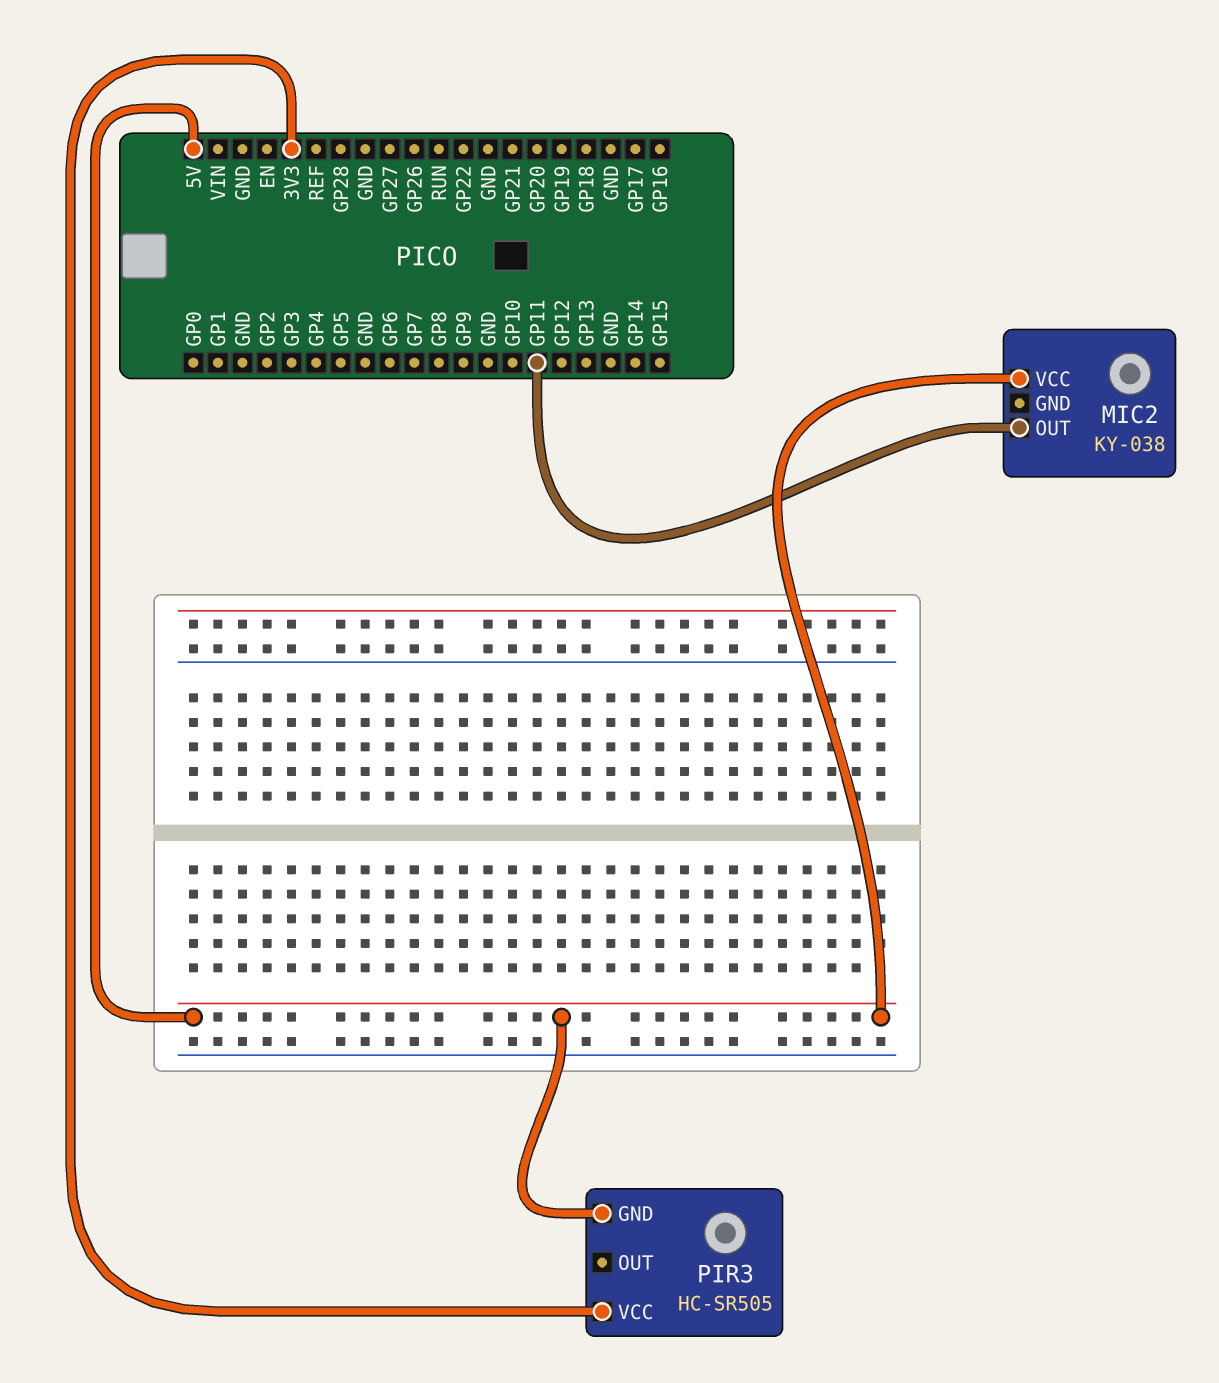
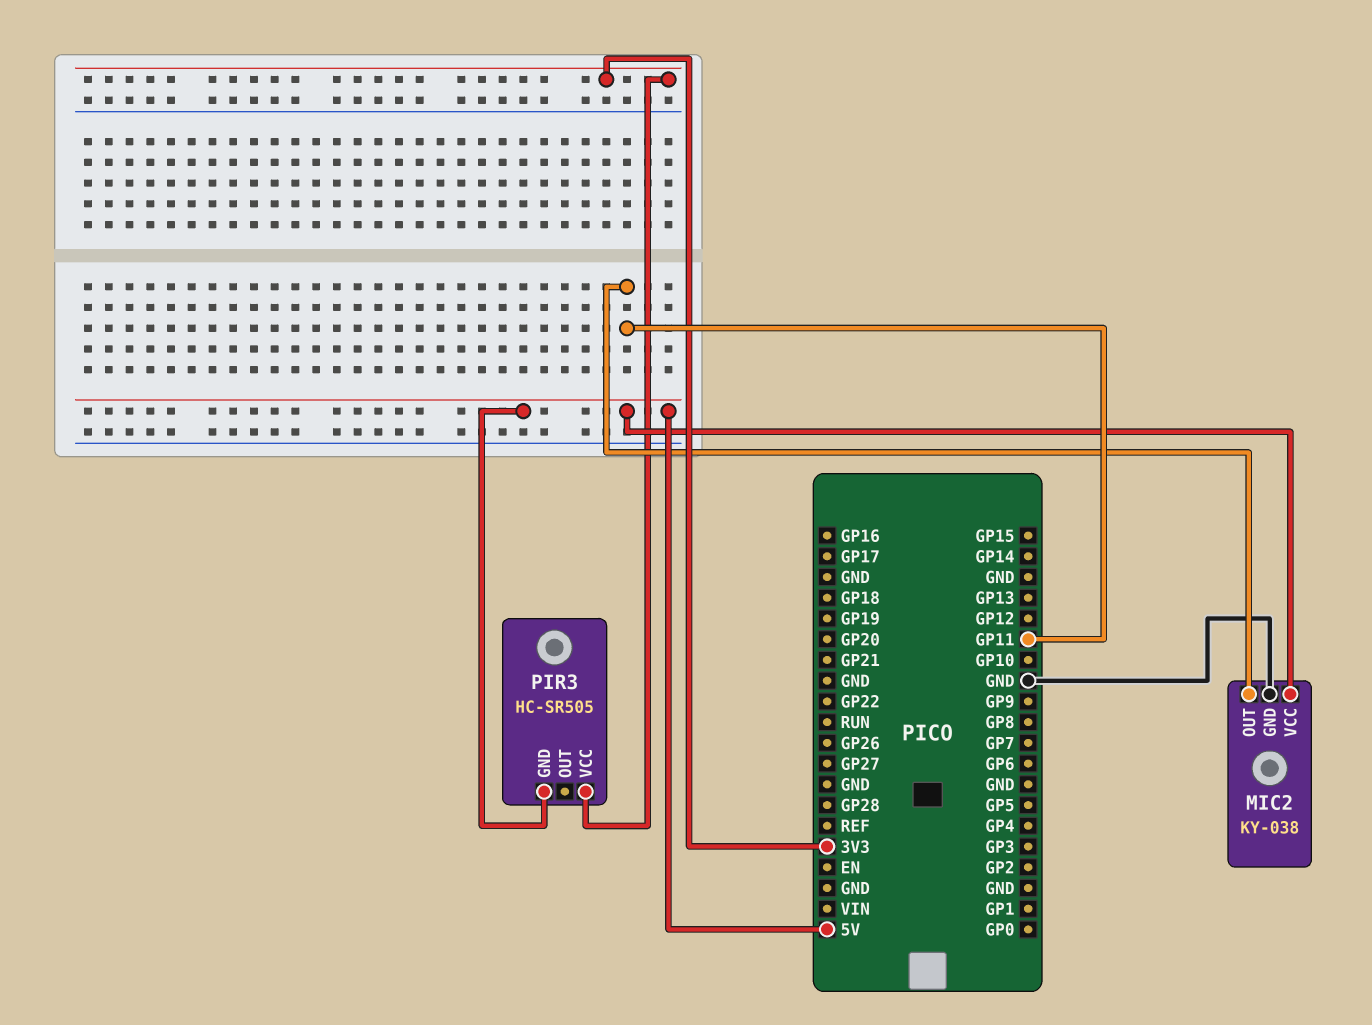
MIC2 pin GND: none -> GND

